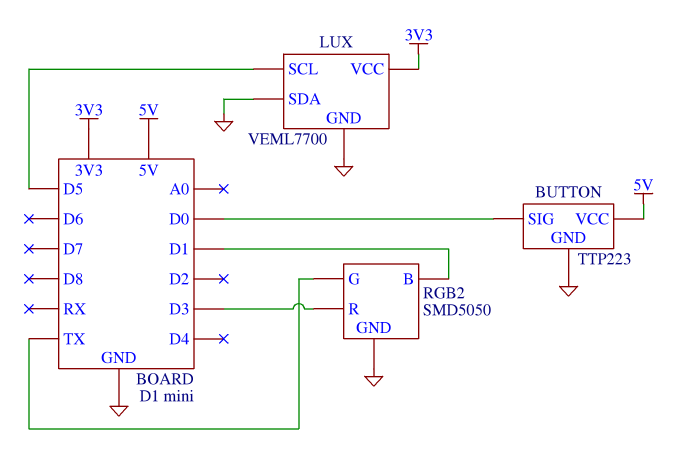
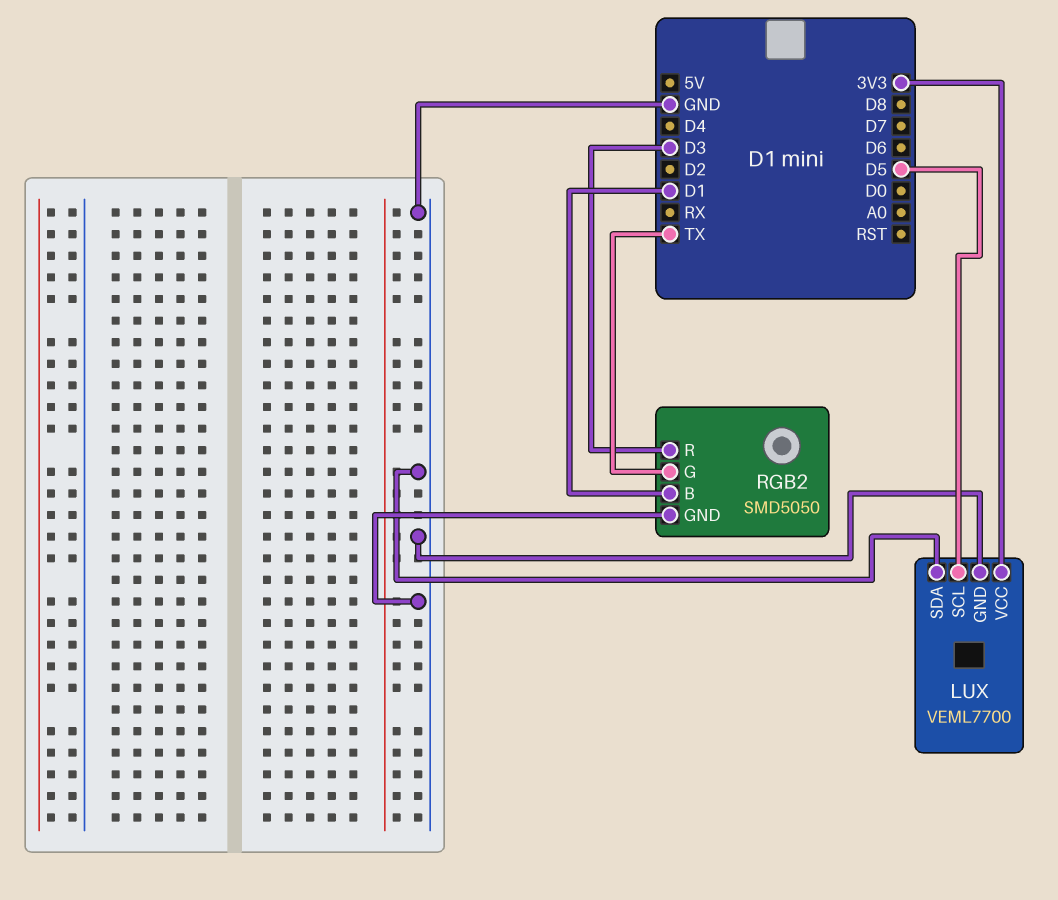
BUTTON: TTP223 -> none
BUTTON pin GND: GND -> none
BUTTON pin SIG: D0 -> none
BUTTON pin VCC: 5V -> none

